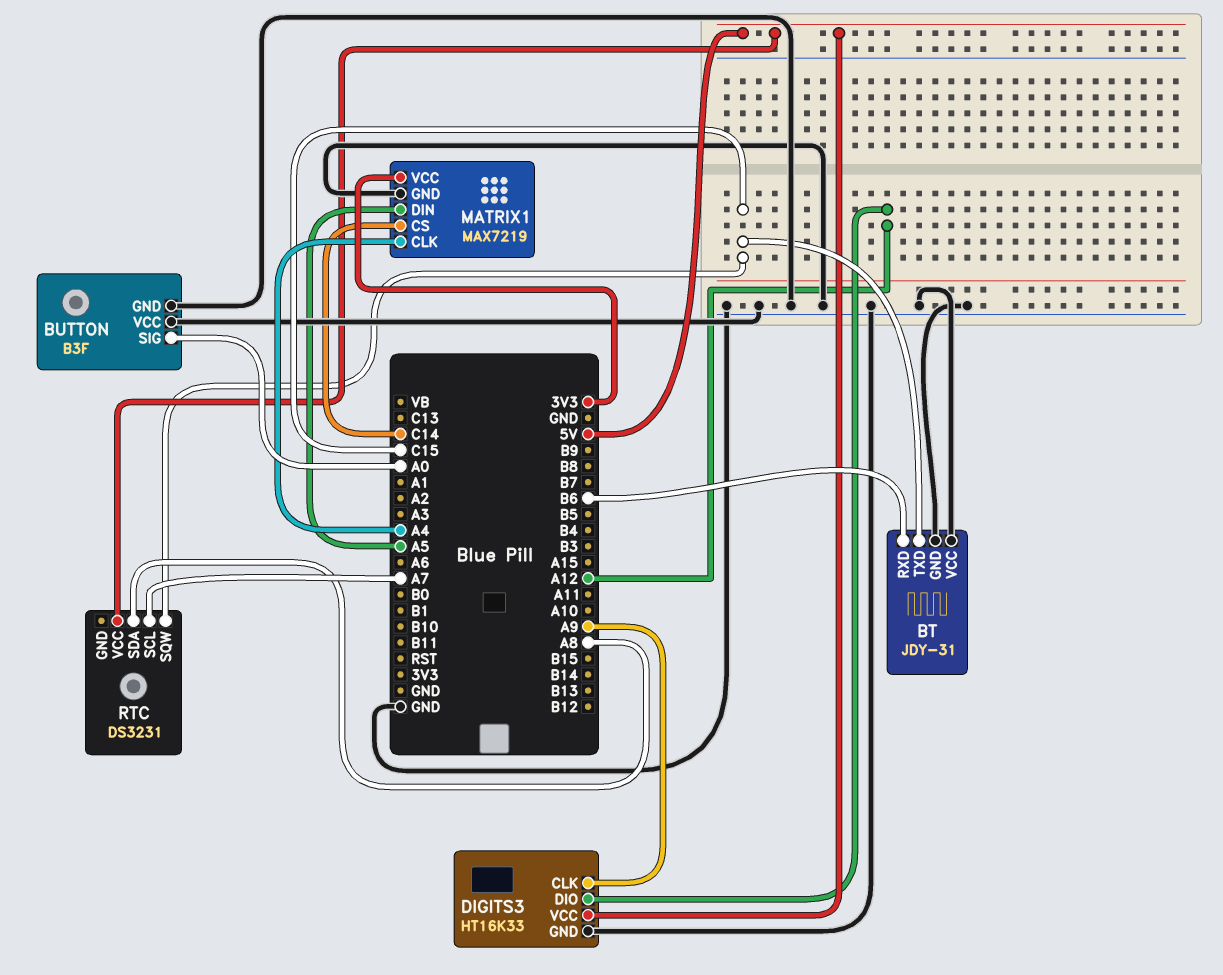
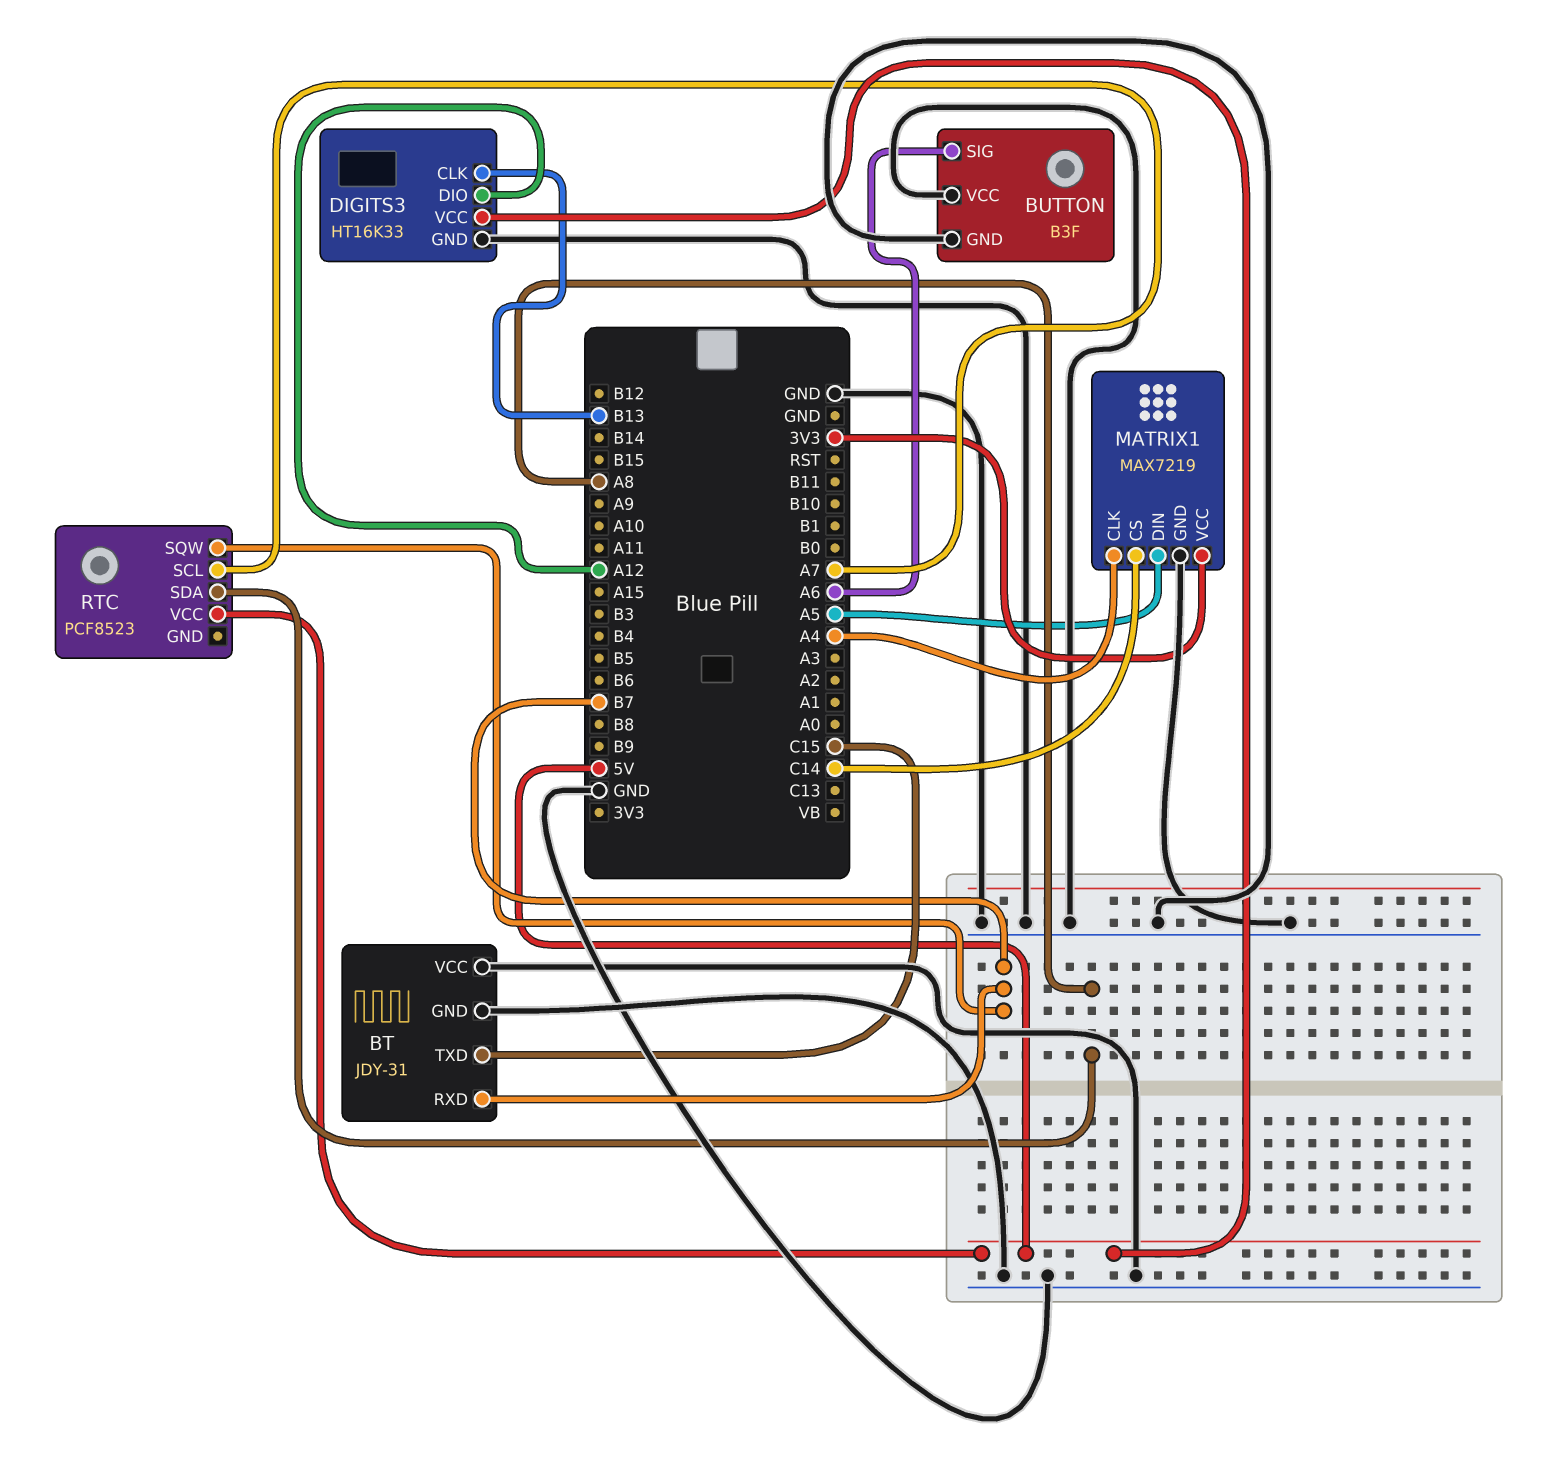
BT pin RXD: B6 -> B7
BUTTON pin SIG: A0 -> A6
DIGITS3 pin CLK: A9 -> B13
RTC: DS3231 -> PCF8523
RTC pin SQW: C15 -> B7

